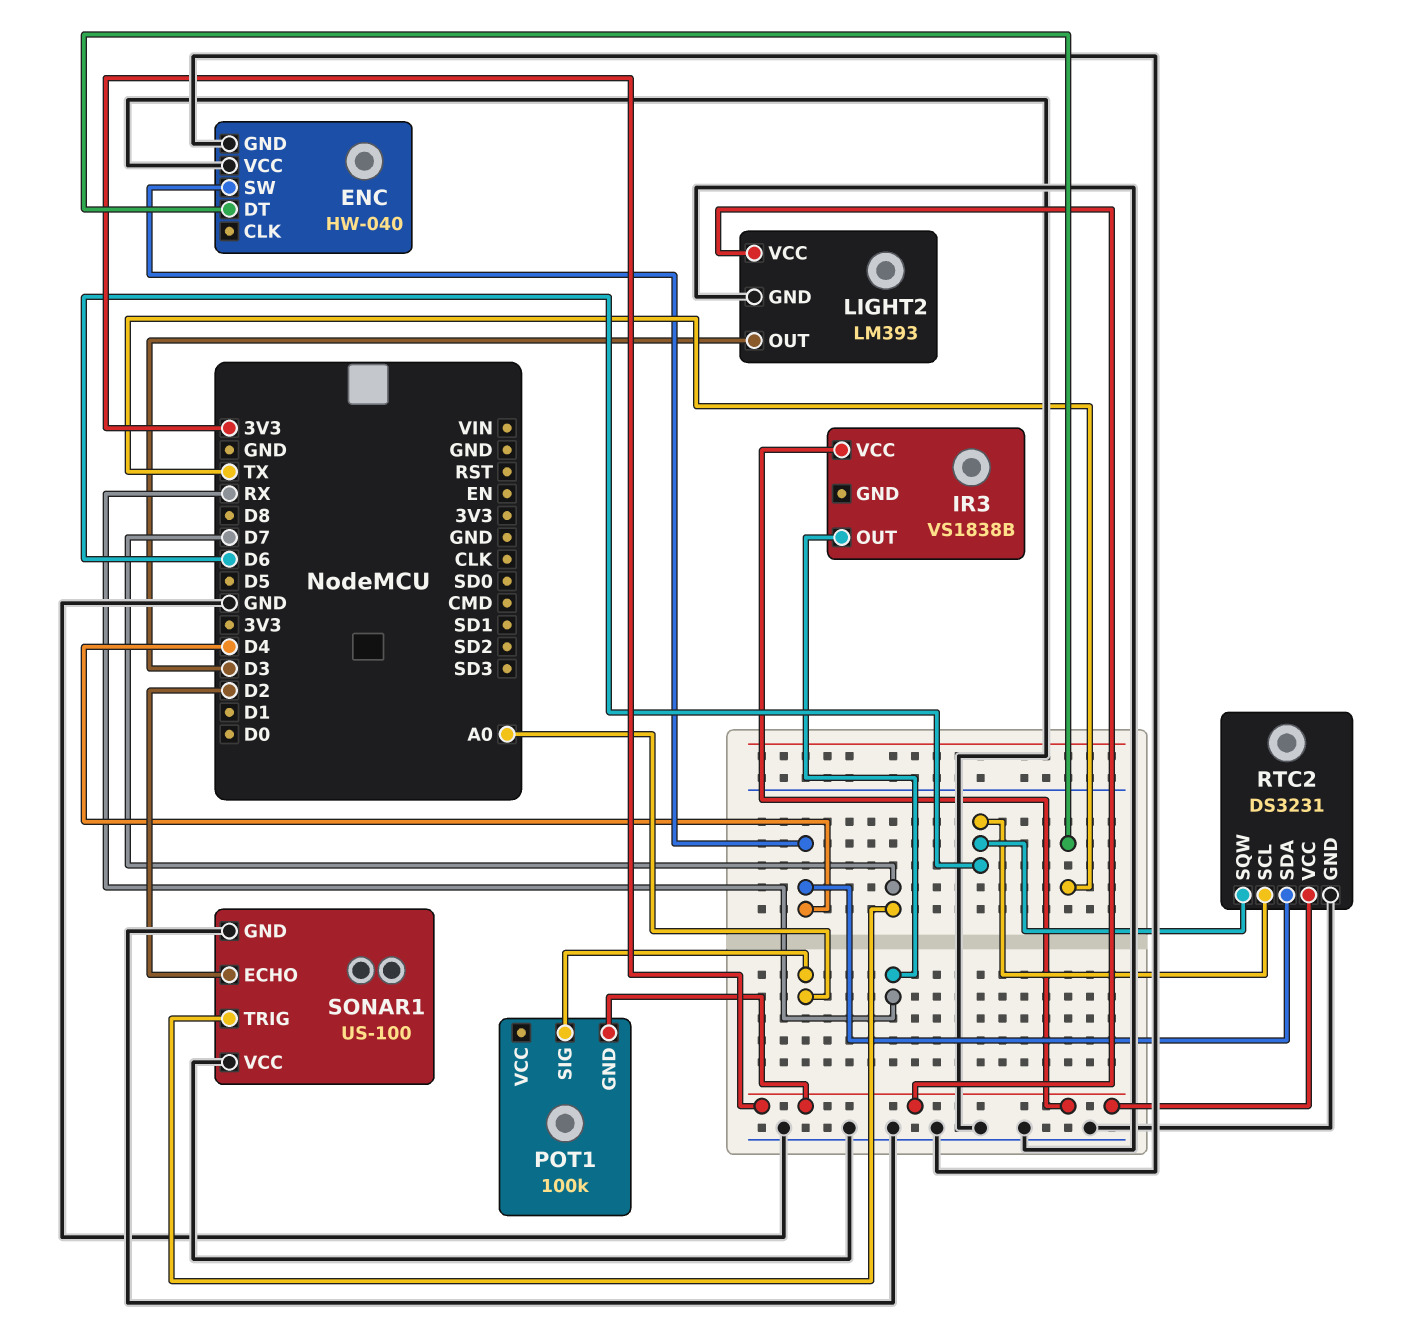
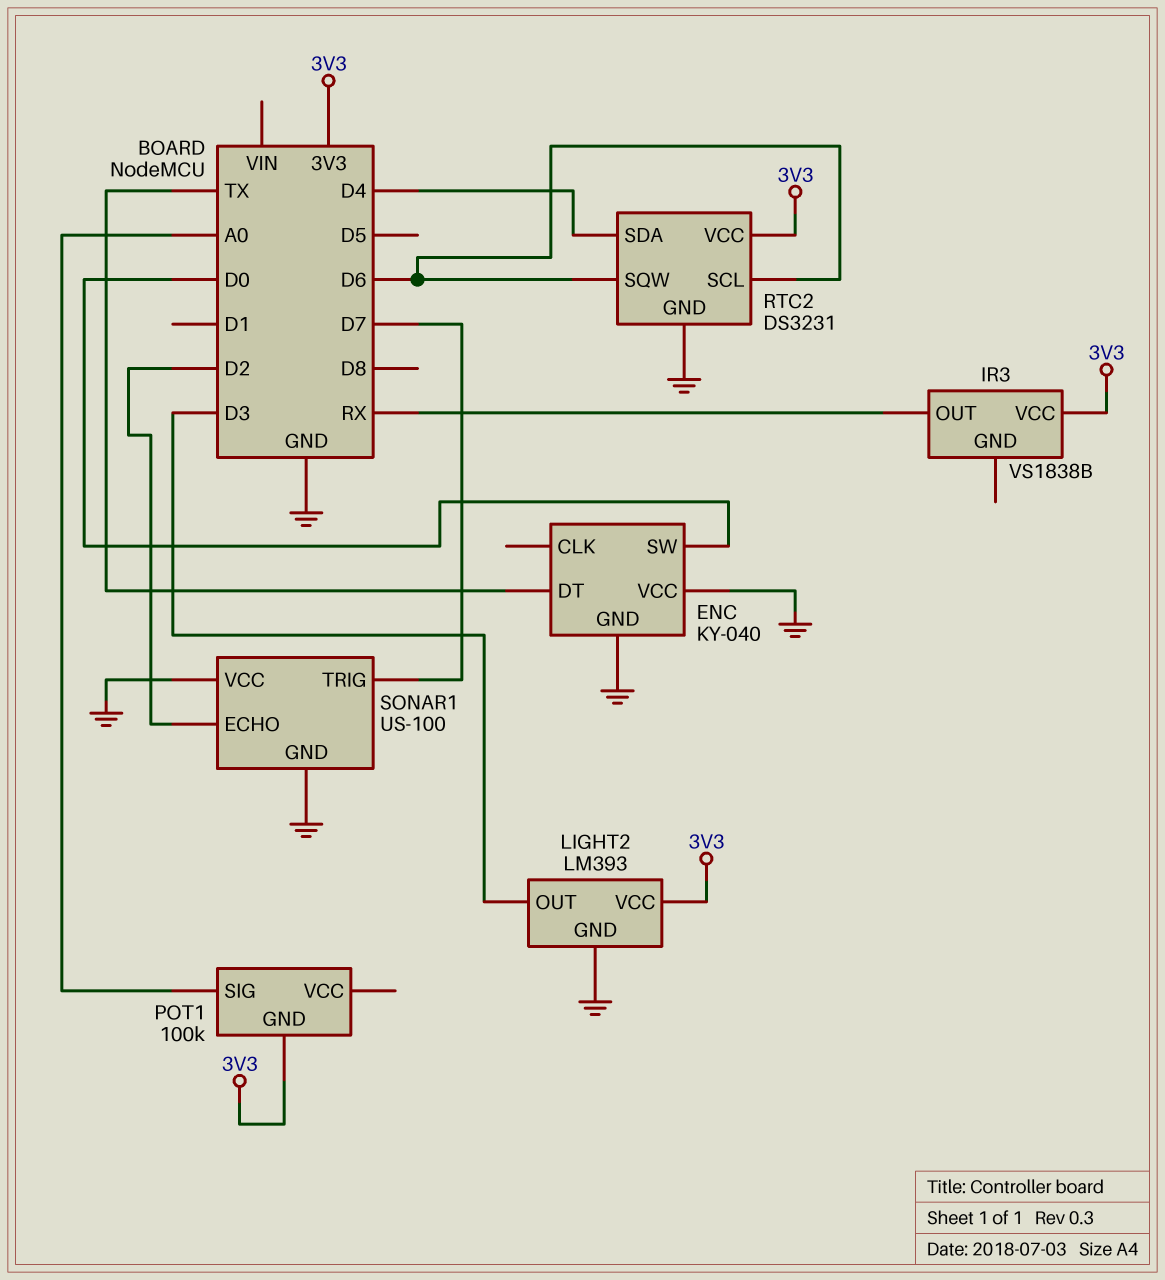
ENC: HW-040 -> KY-040
ENC pin SW: D4 -> D0

